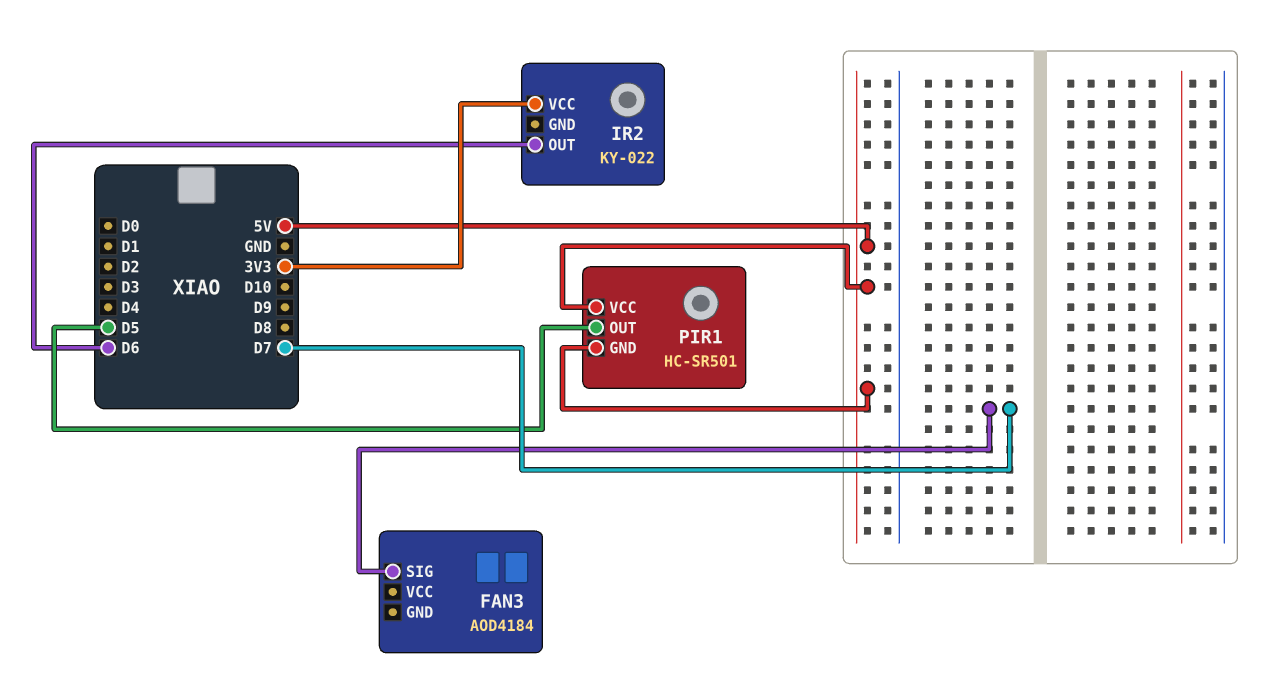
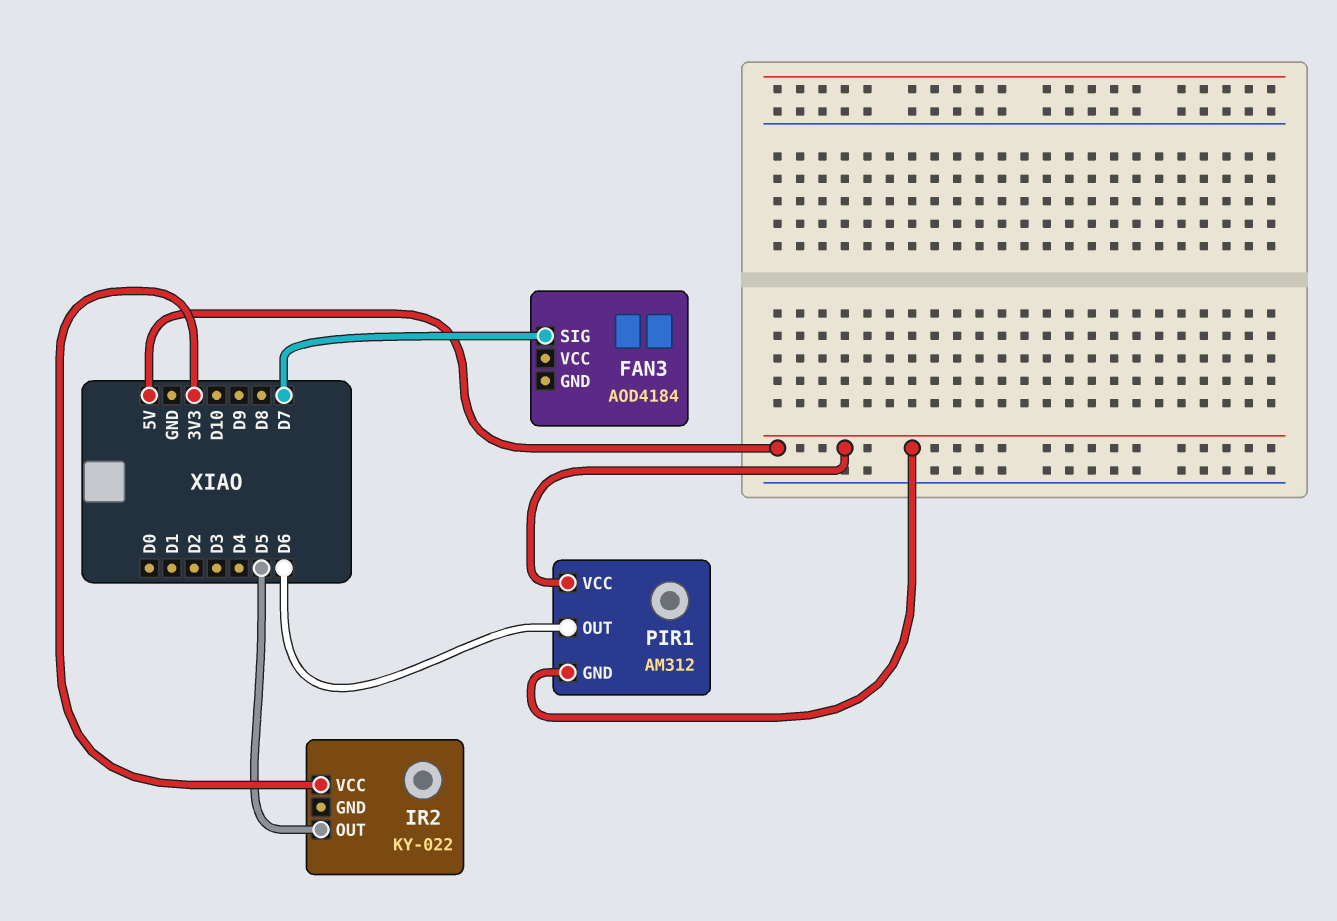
IR2 pin OUT: D6 -> D5
PIR1: HC-SR501 -> AM312
PIR1 pin OUT: D5 -> D6

